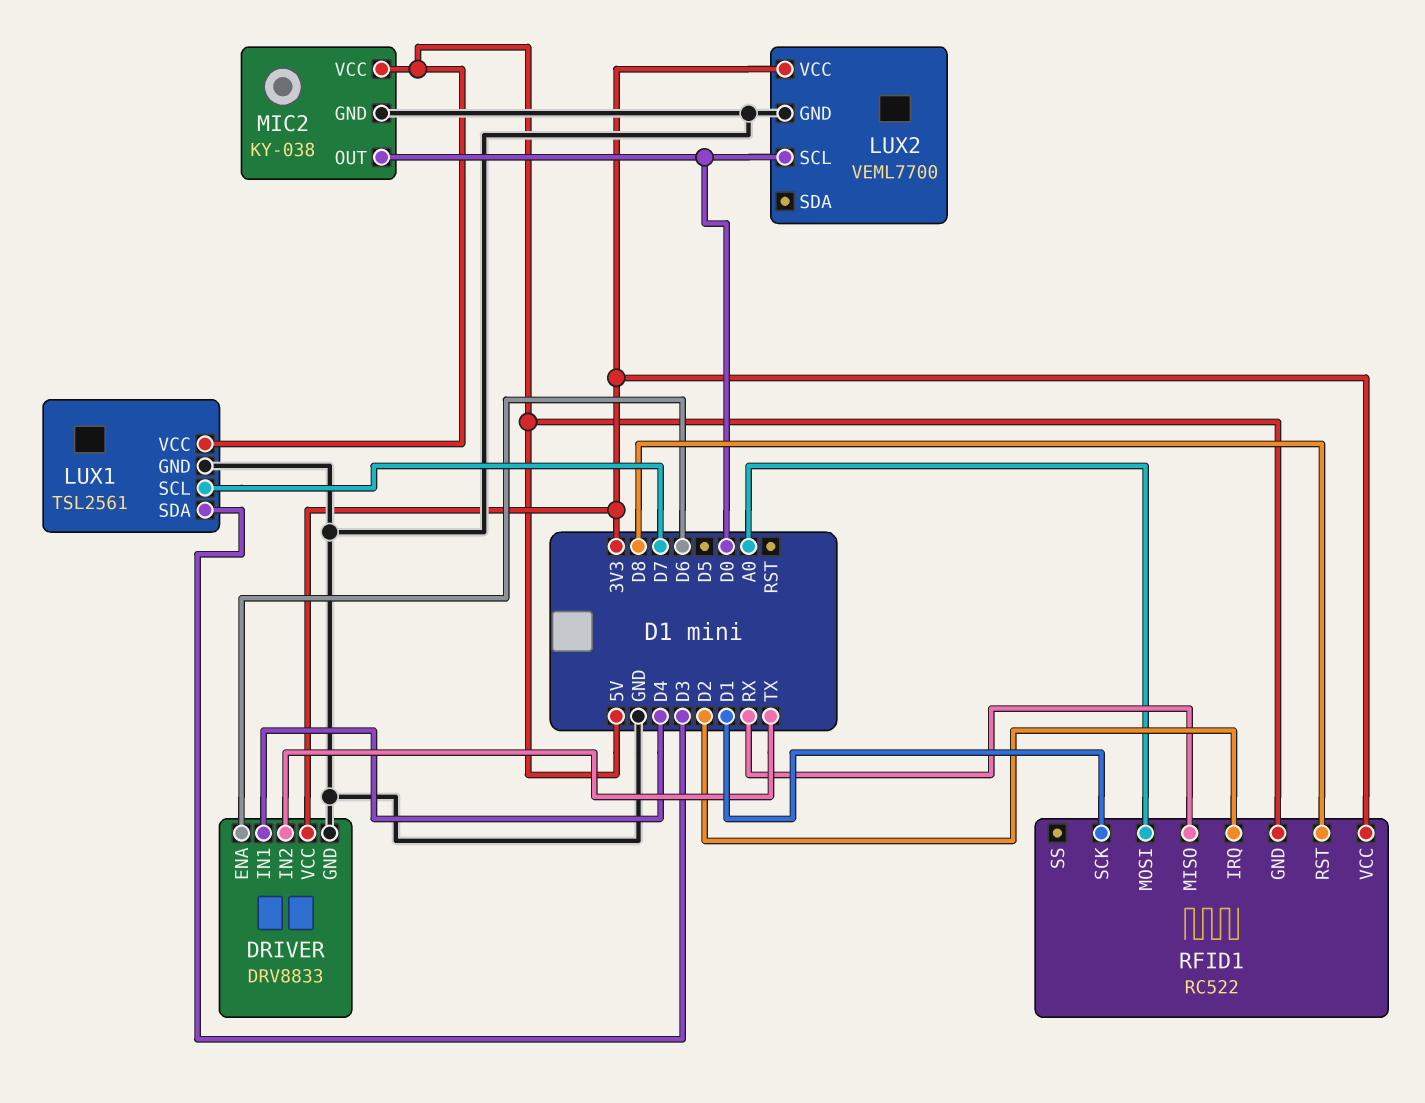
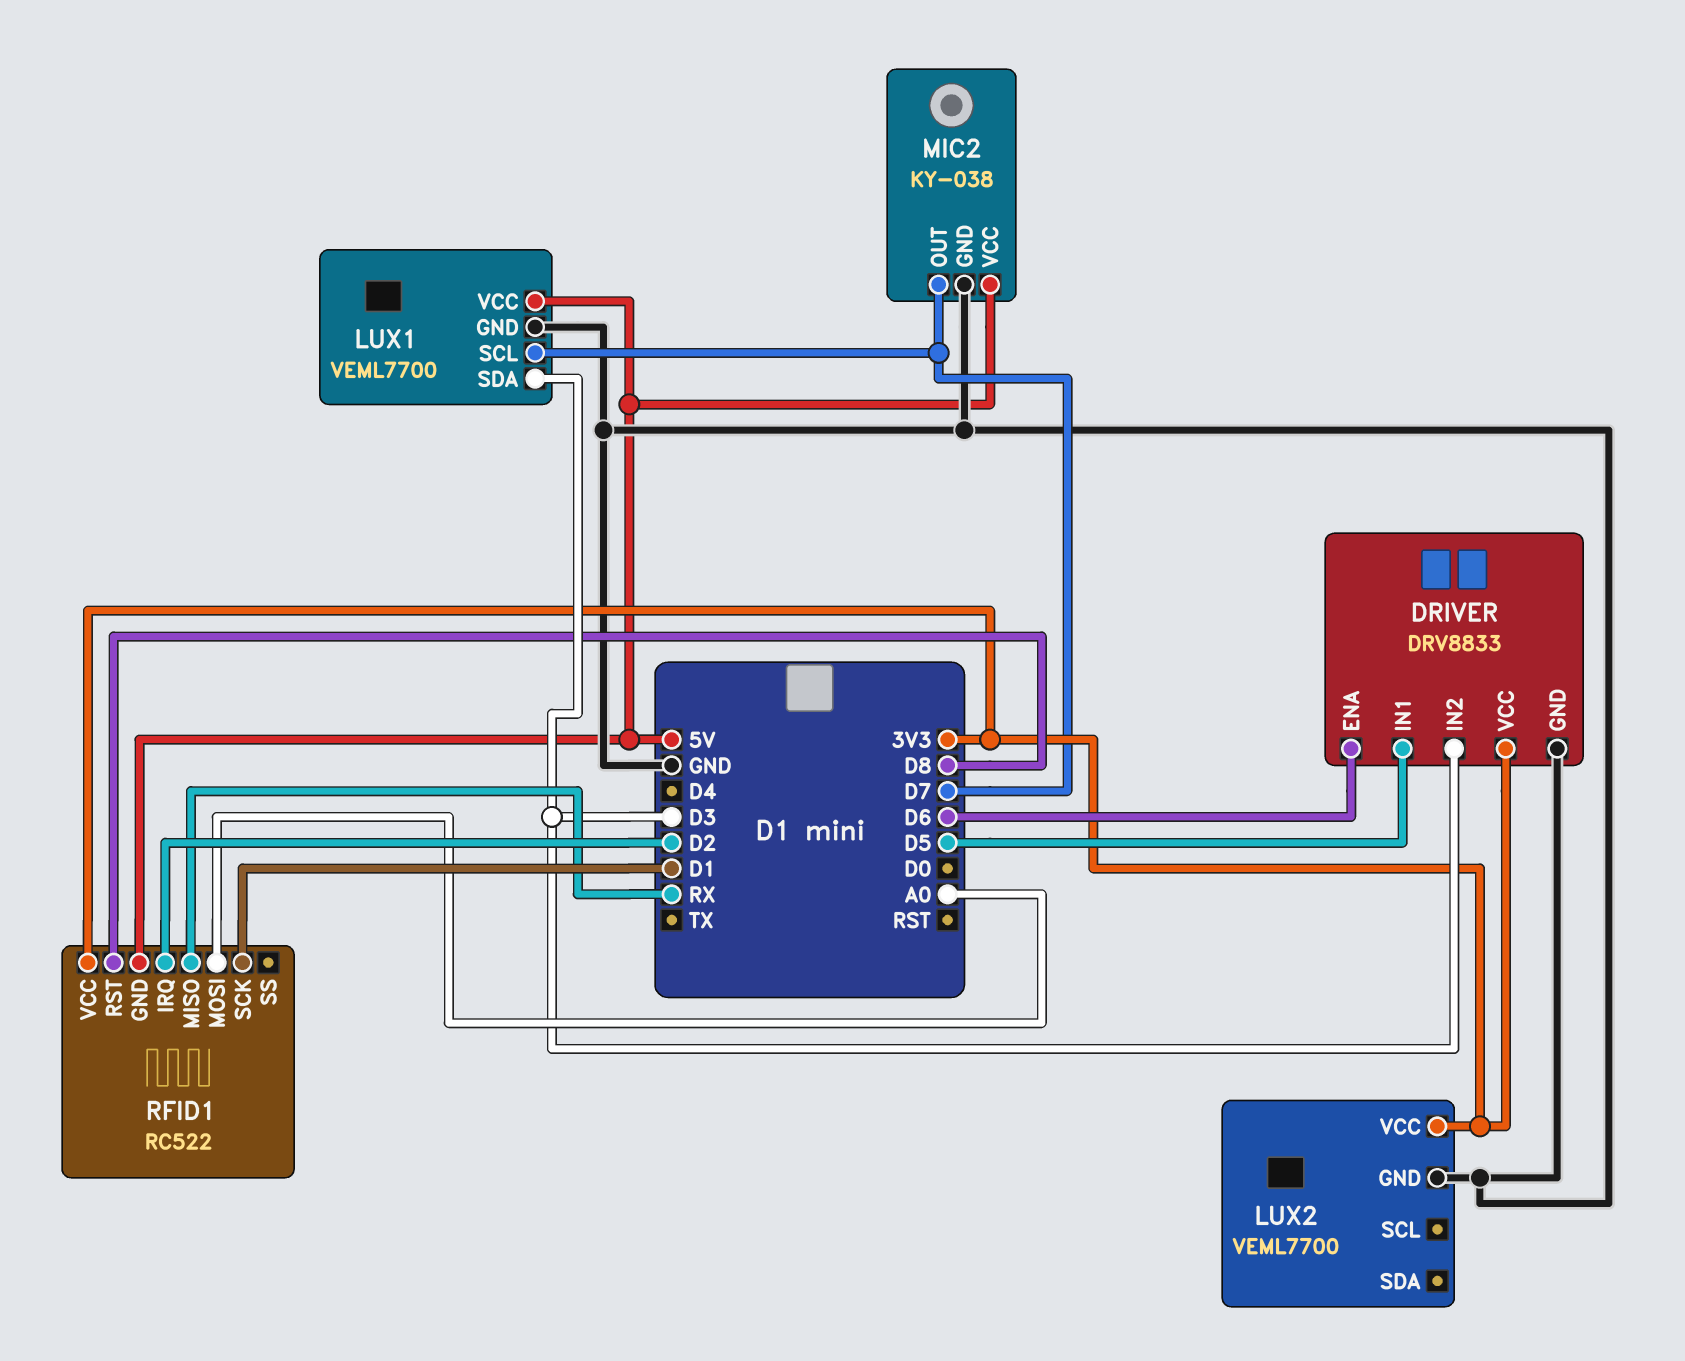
DRIVER pin IN1: D4 -> D5
DRIVER pin IN2: TX -> D3
LUX1: TSL2561 -> VEML7700
LUX2 pin SCL: D0 -> none
MIC2 pin OUT: D0 -> D7

